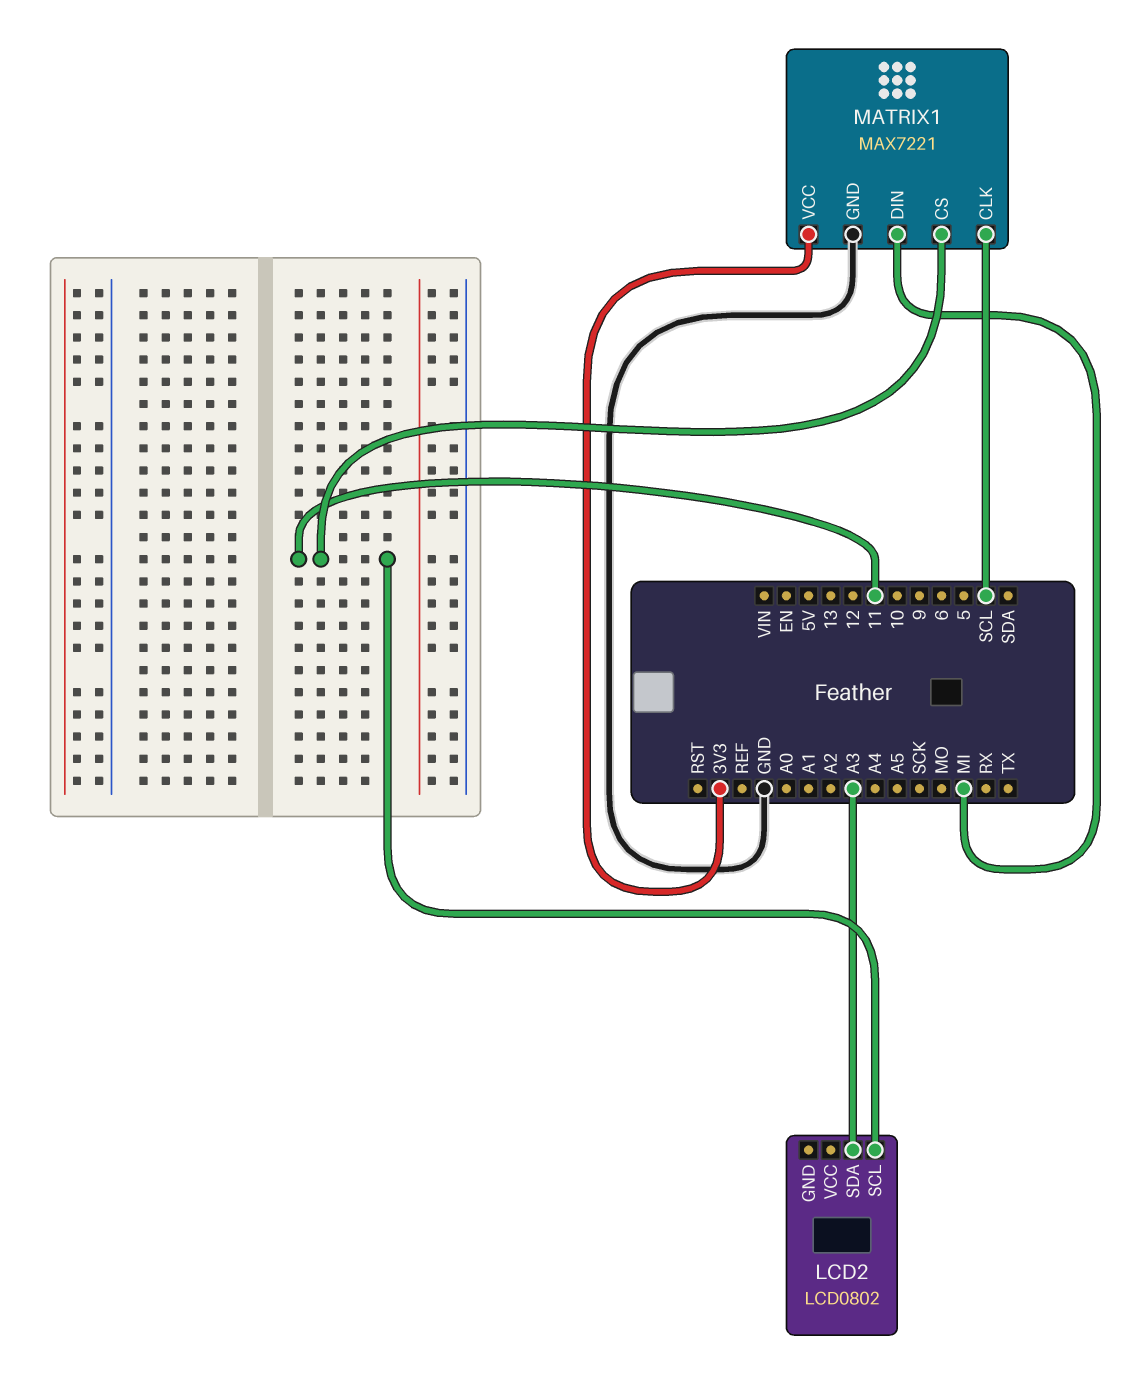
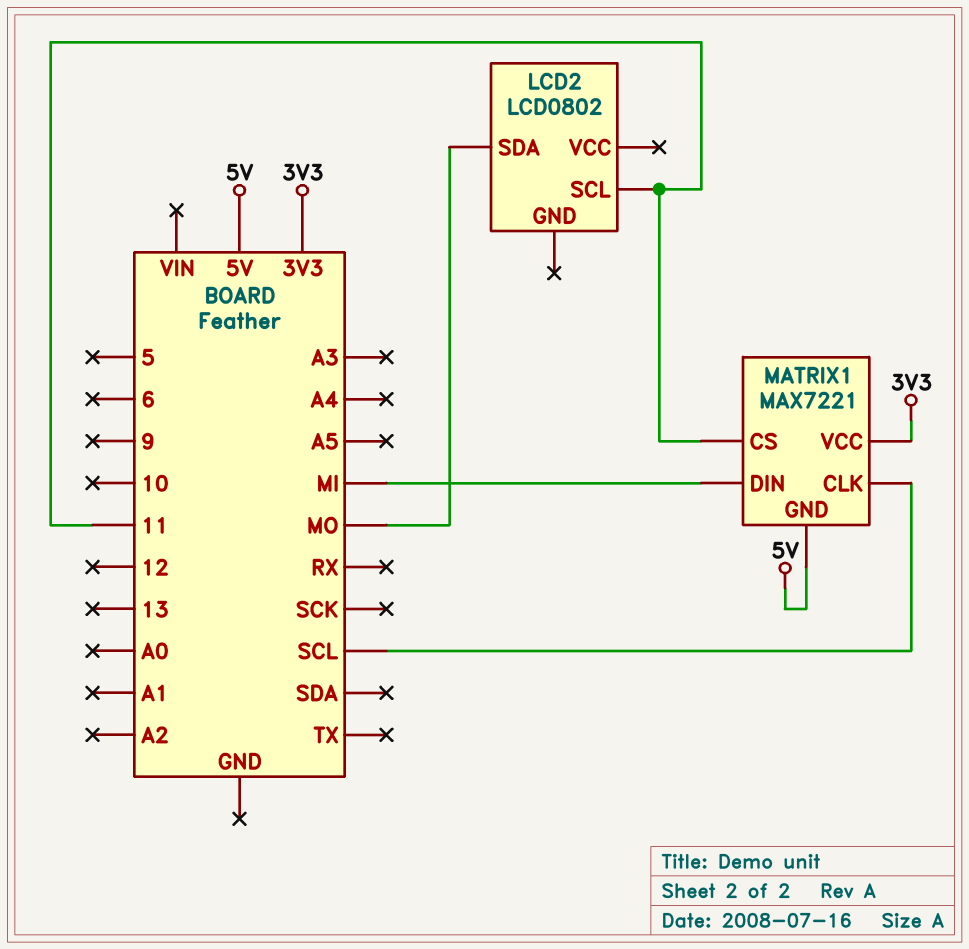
LCD2 pin SDA: A3 -> MO
MATRIX1 pin GND: GND -> 5V

